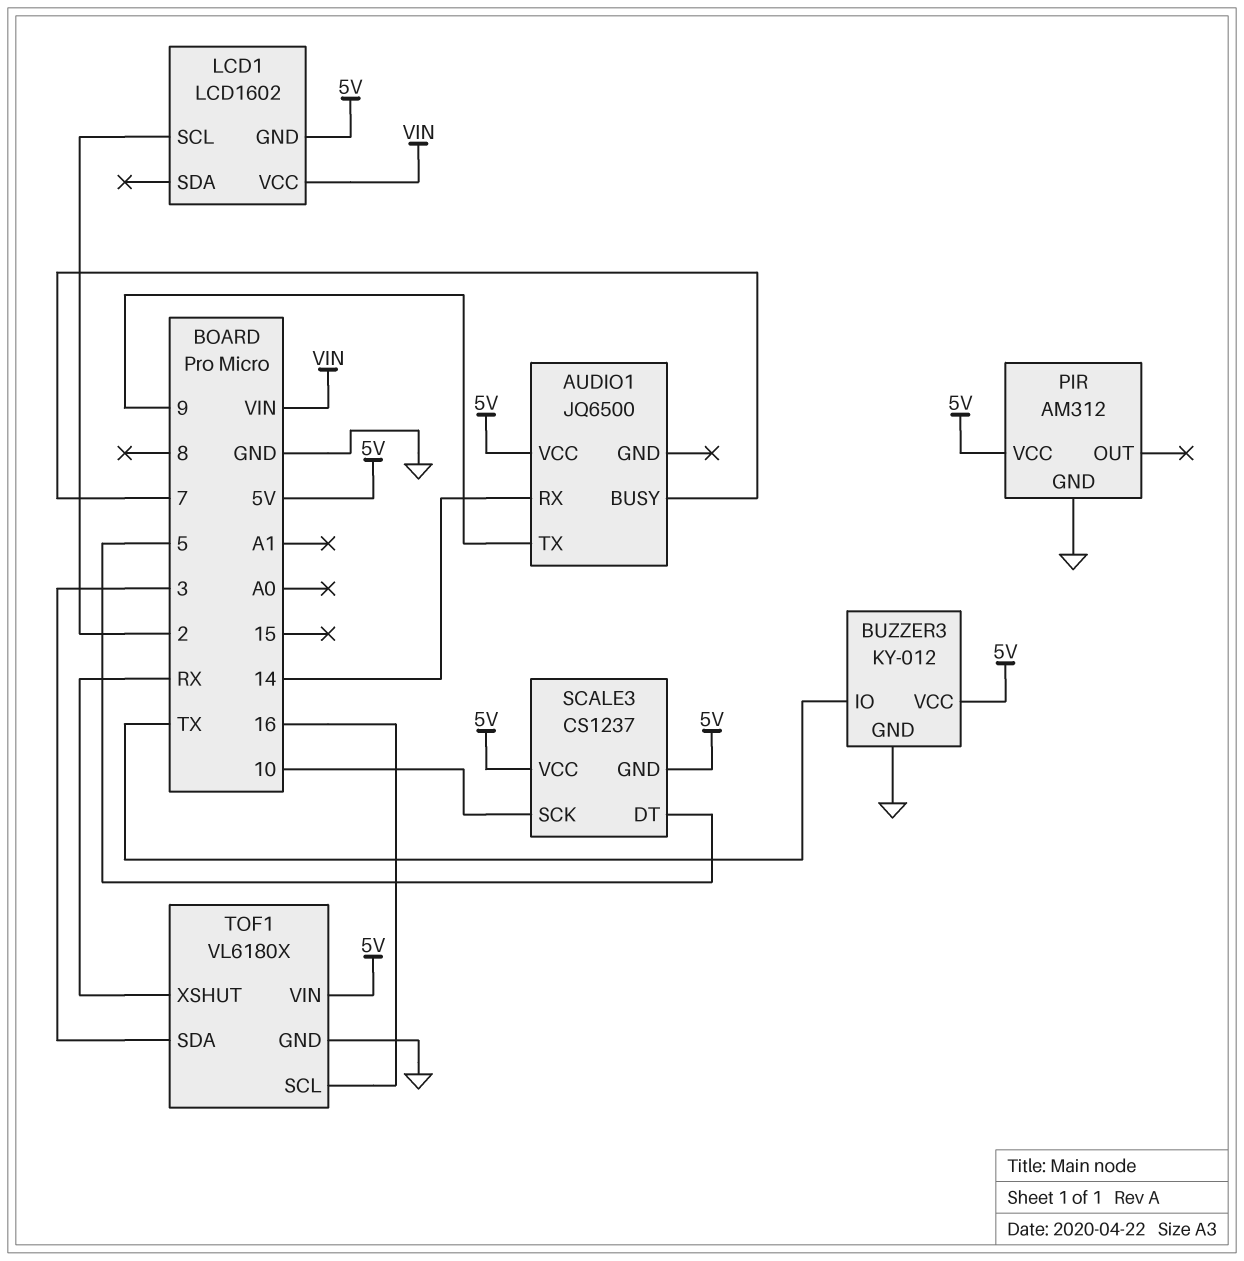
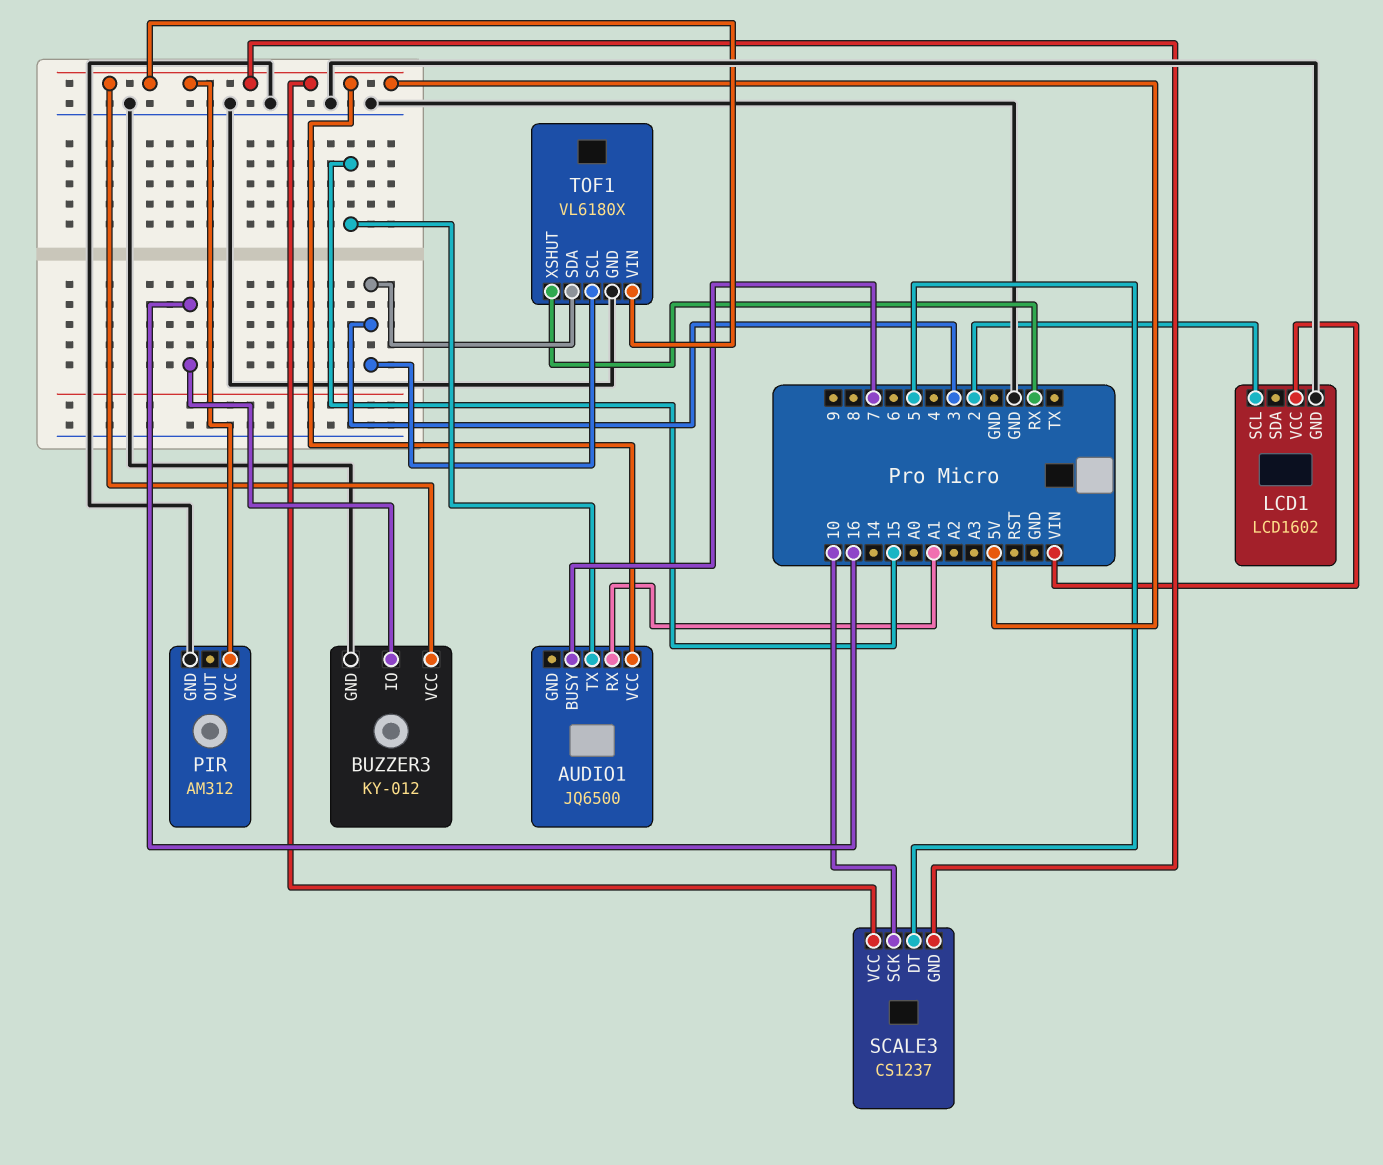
AUDIO1 pin RX: 14 -> A1
AUDIO1 pin TX: 9 -> 15
BUZZER3 pin IO: TX -> 16
LCD1 pin GND: 5V -> GND
TOF1 pin SCL: 16 -> 3

